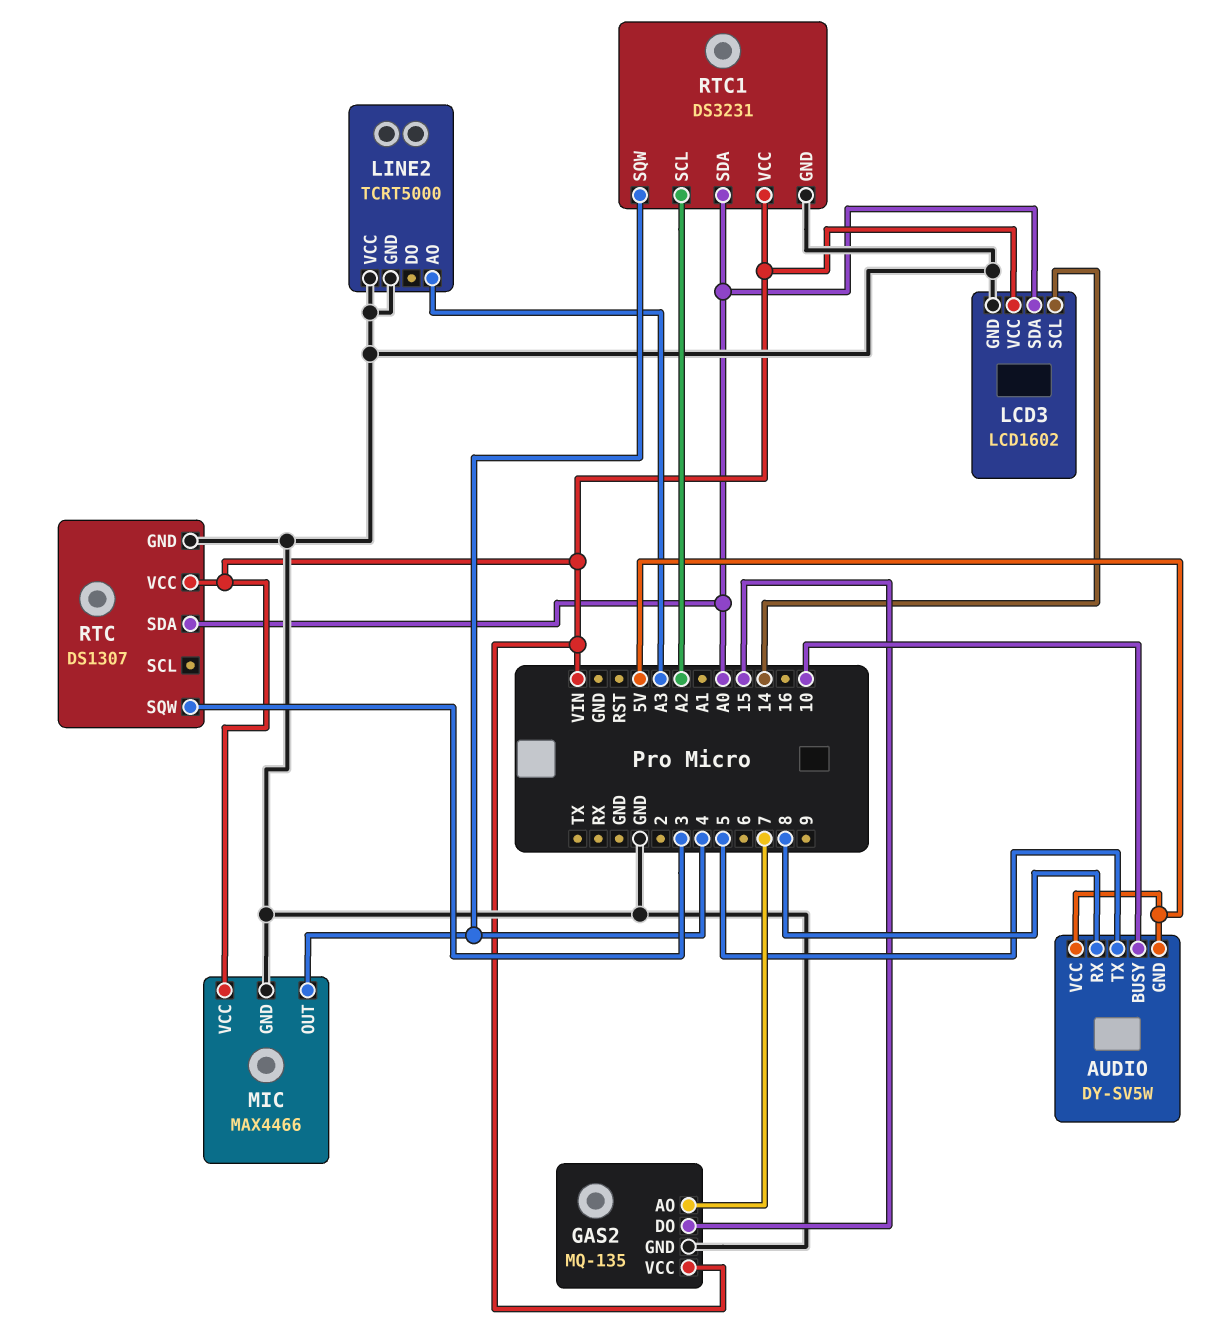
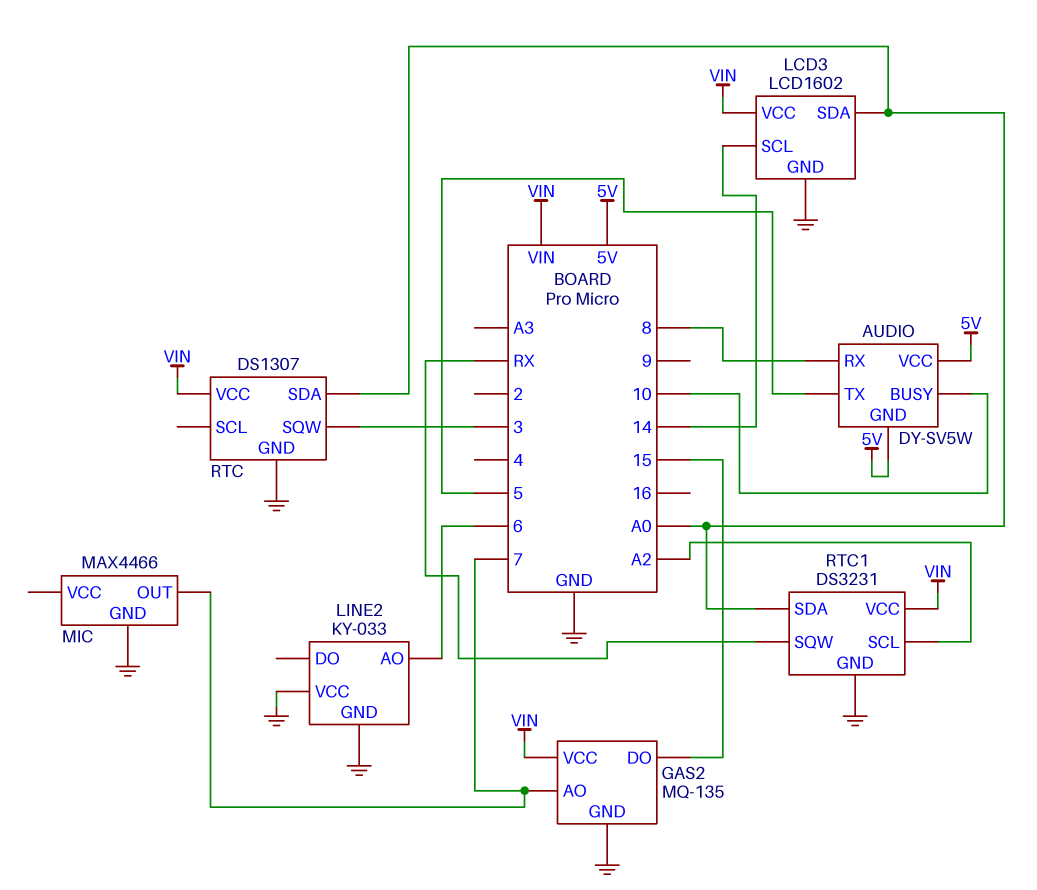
LINE2: TCRT5000 -> KY-033
LINE2 pin AO: A3 -> 6
MIC pin OUT: 4 -> 7
MIC pin VCC: VIN -> none
RTC1 pin SQW: 4 -> RX

